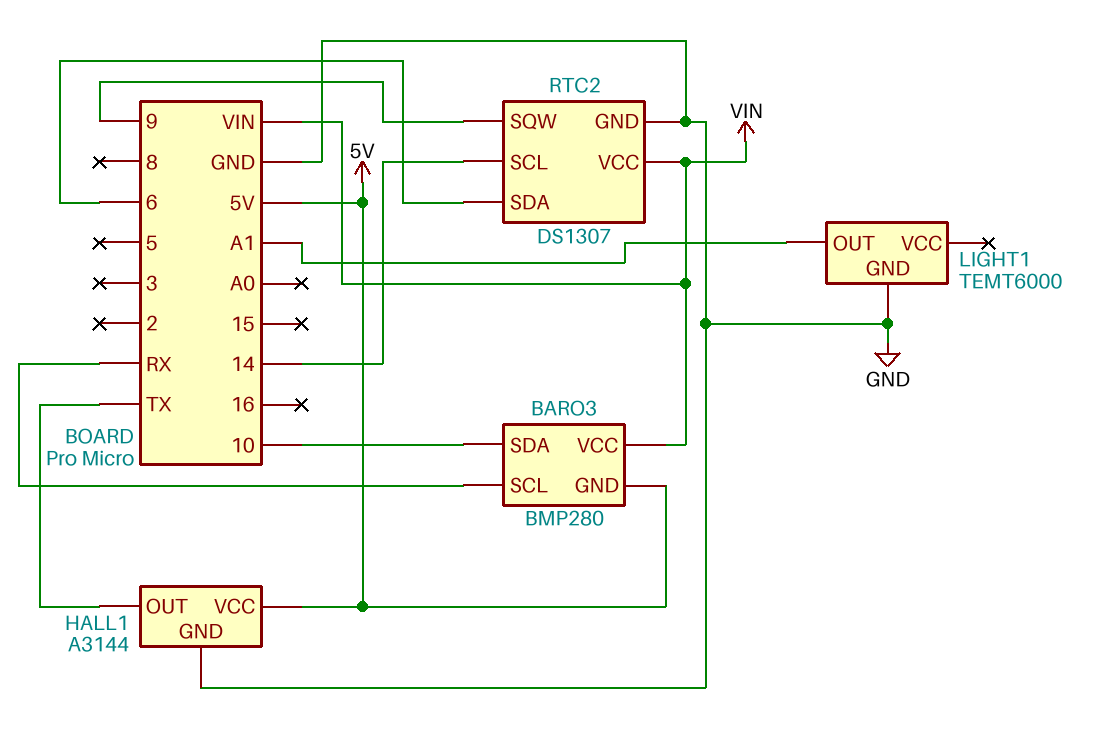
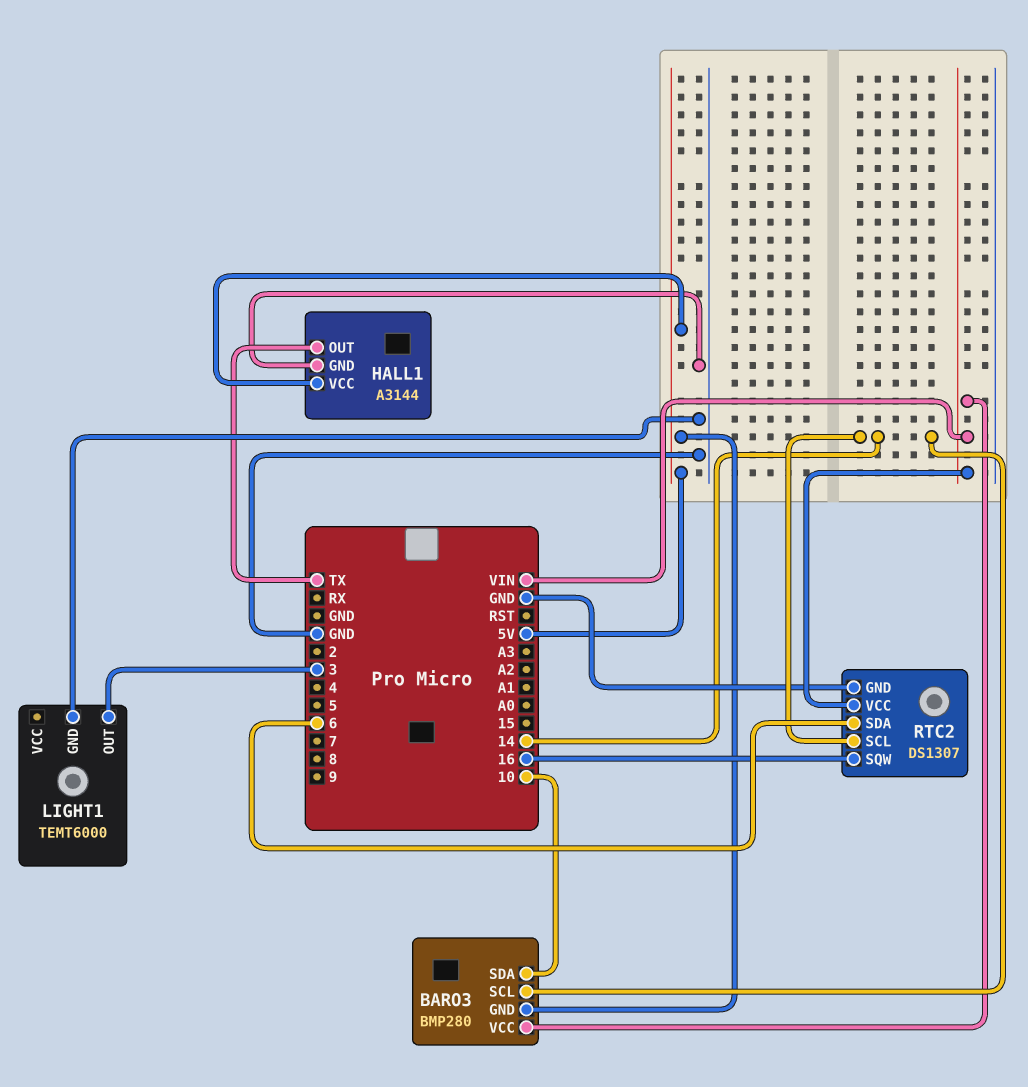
BARO3 pin SCL: RX -> 14
LIGHT1 pin OUT: A1 -> 3
RTC2 pin SQW: 9 -> 16

